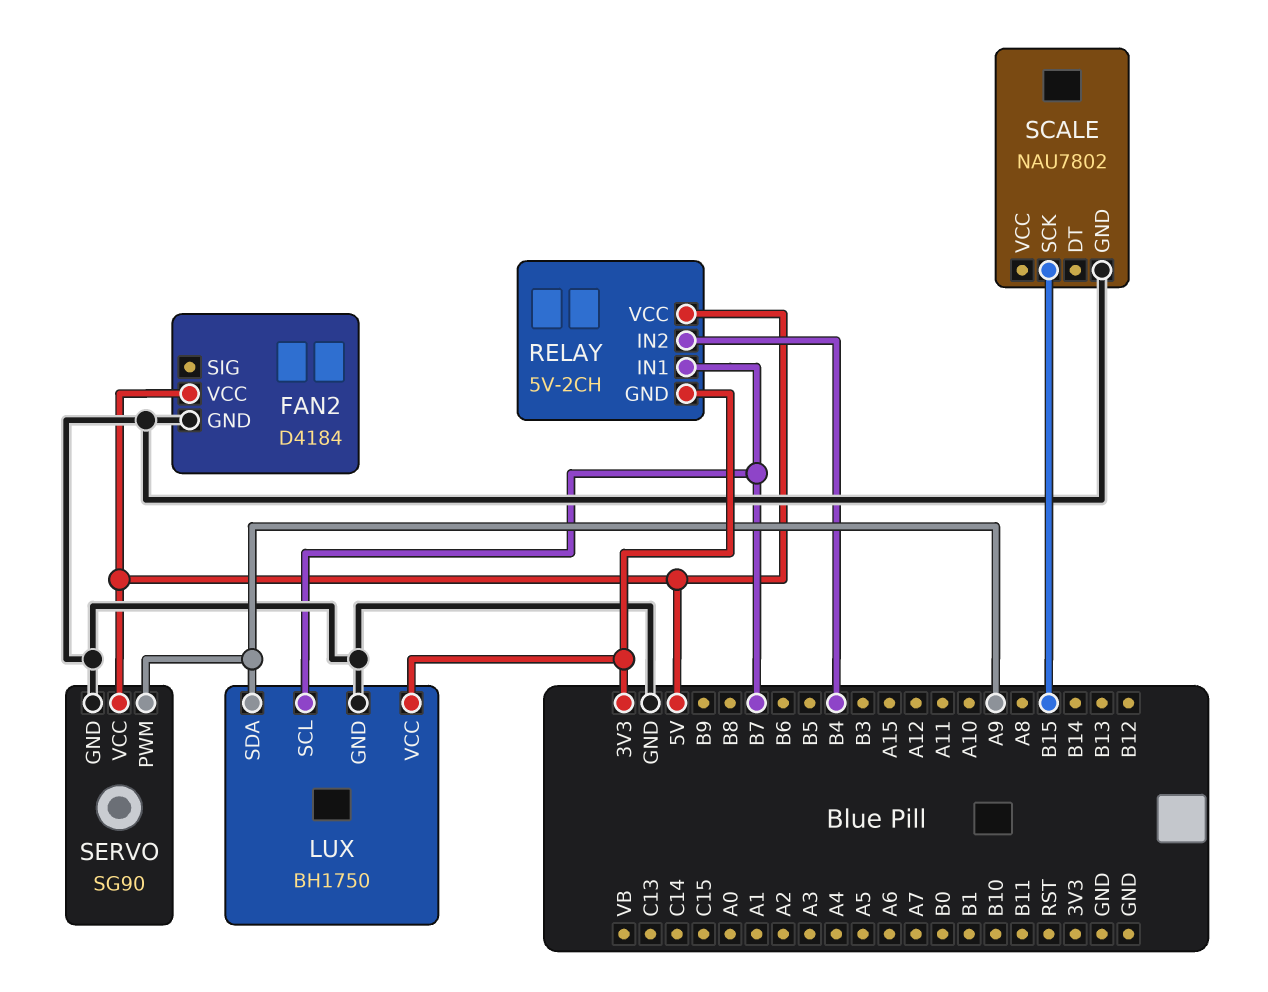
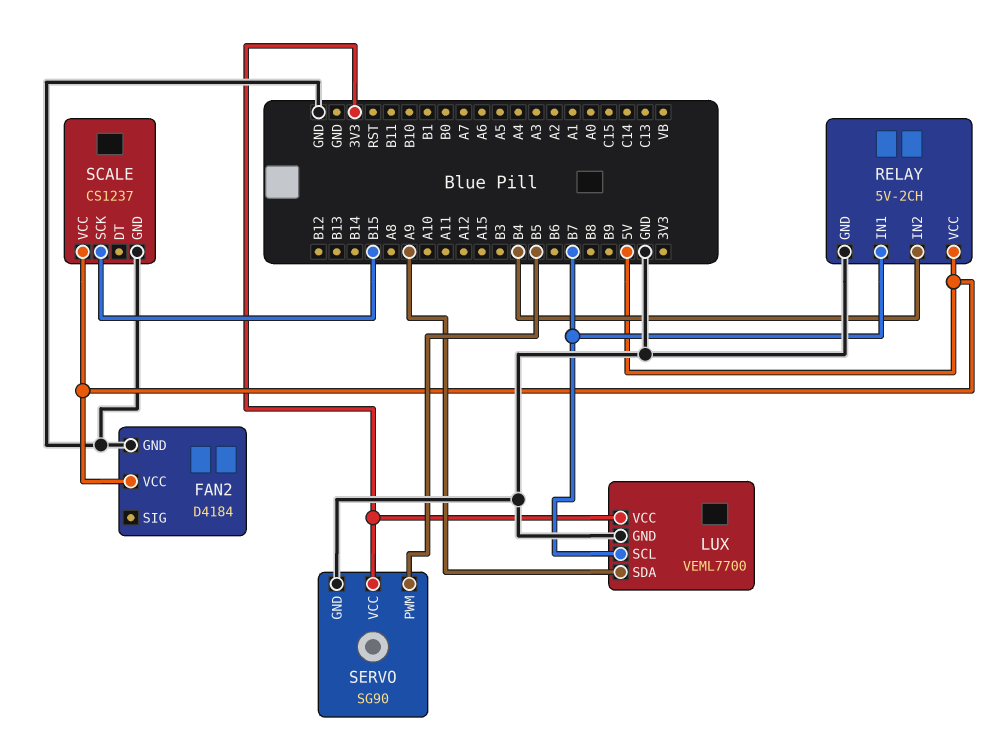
LUX: BH1750 -> VEML7700
RELAY pin GND: 3V3 -> GND
SCALE: NAU7802 -> CS1237
SCALE pin VCC: none -> 5V
SERVO pin PWM: A9 -> B5
SERVO pin VCC: 5V -> 3V3

